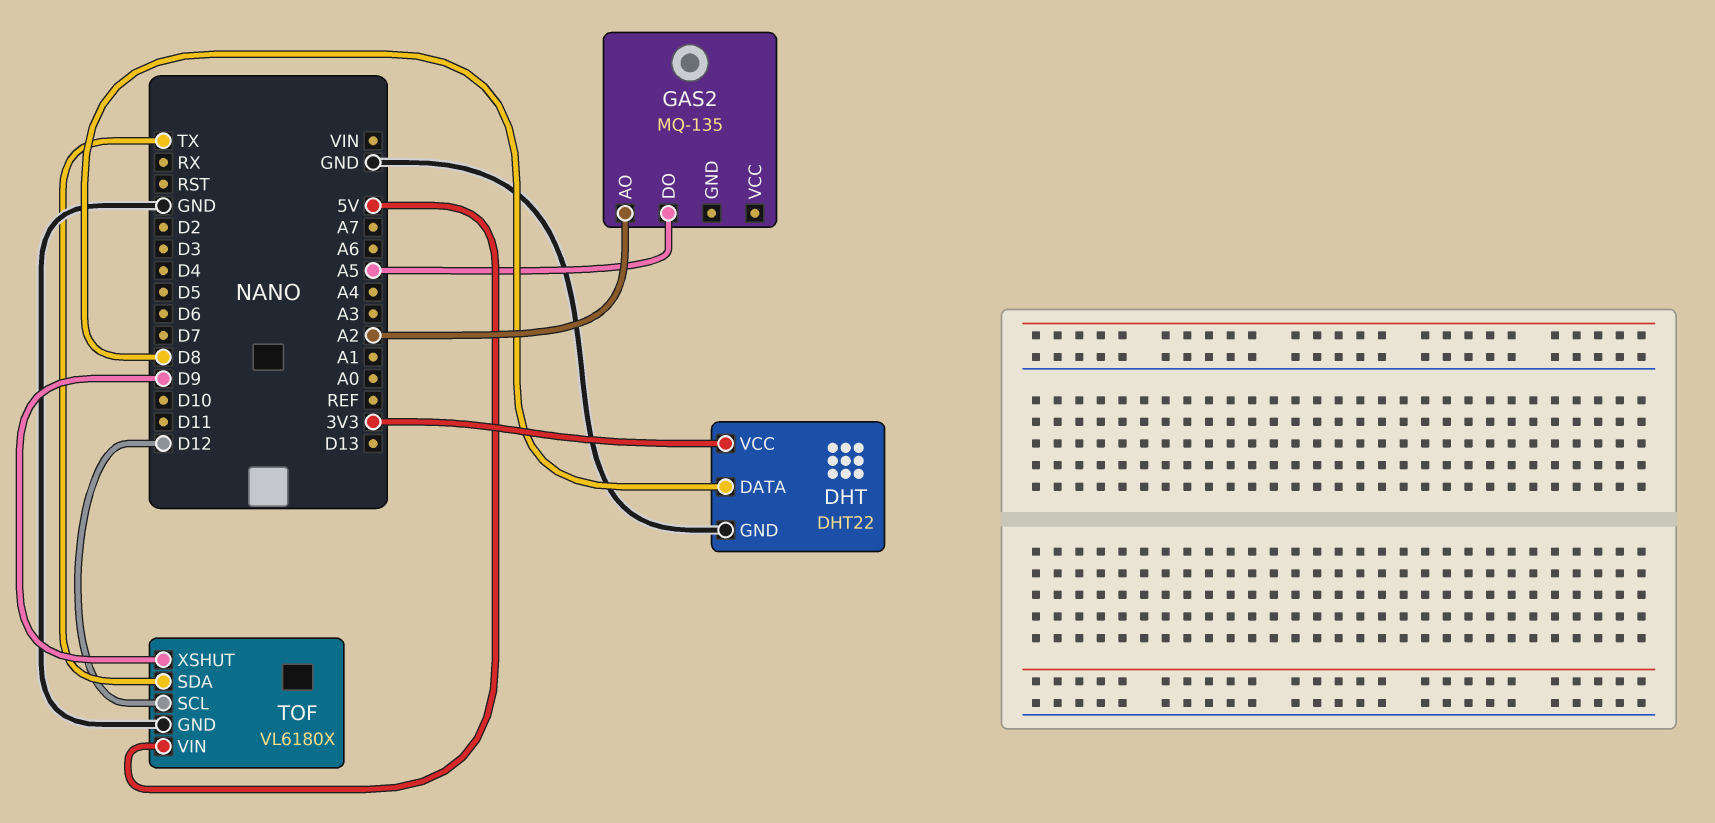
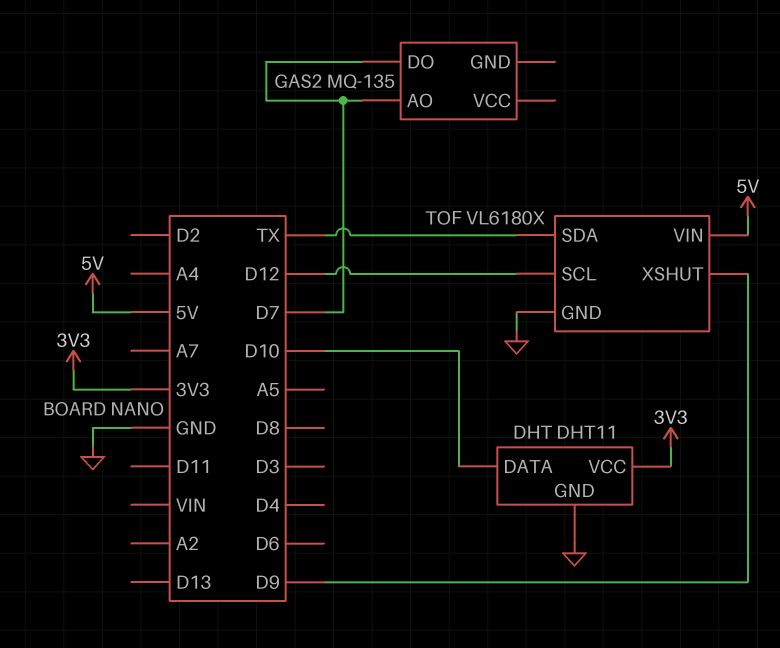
DHT: DHT22 -> DHT11
DHT pin DATA: D8 -> D10
GAS2 pin AO: A2 -> D7
GAS2 pin DO: A5 -> D7

